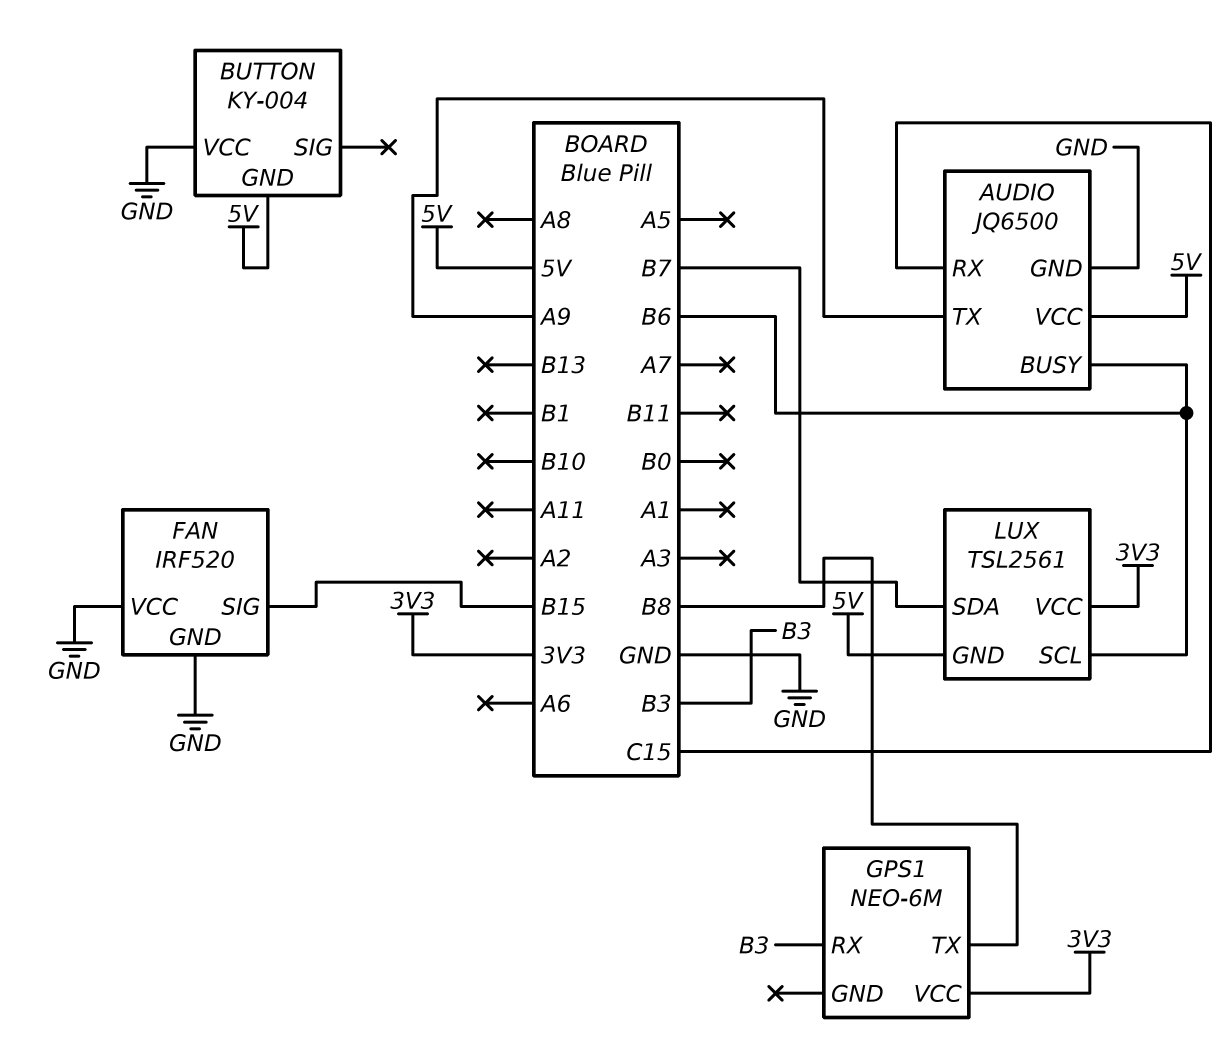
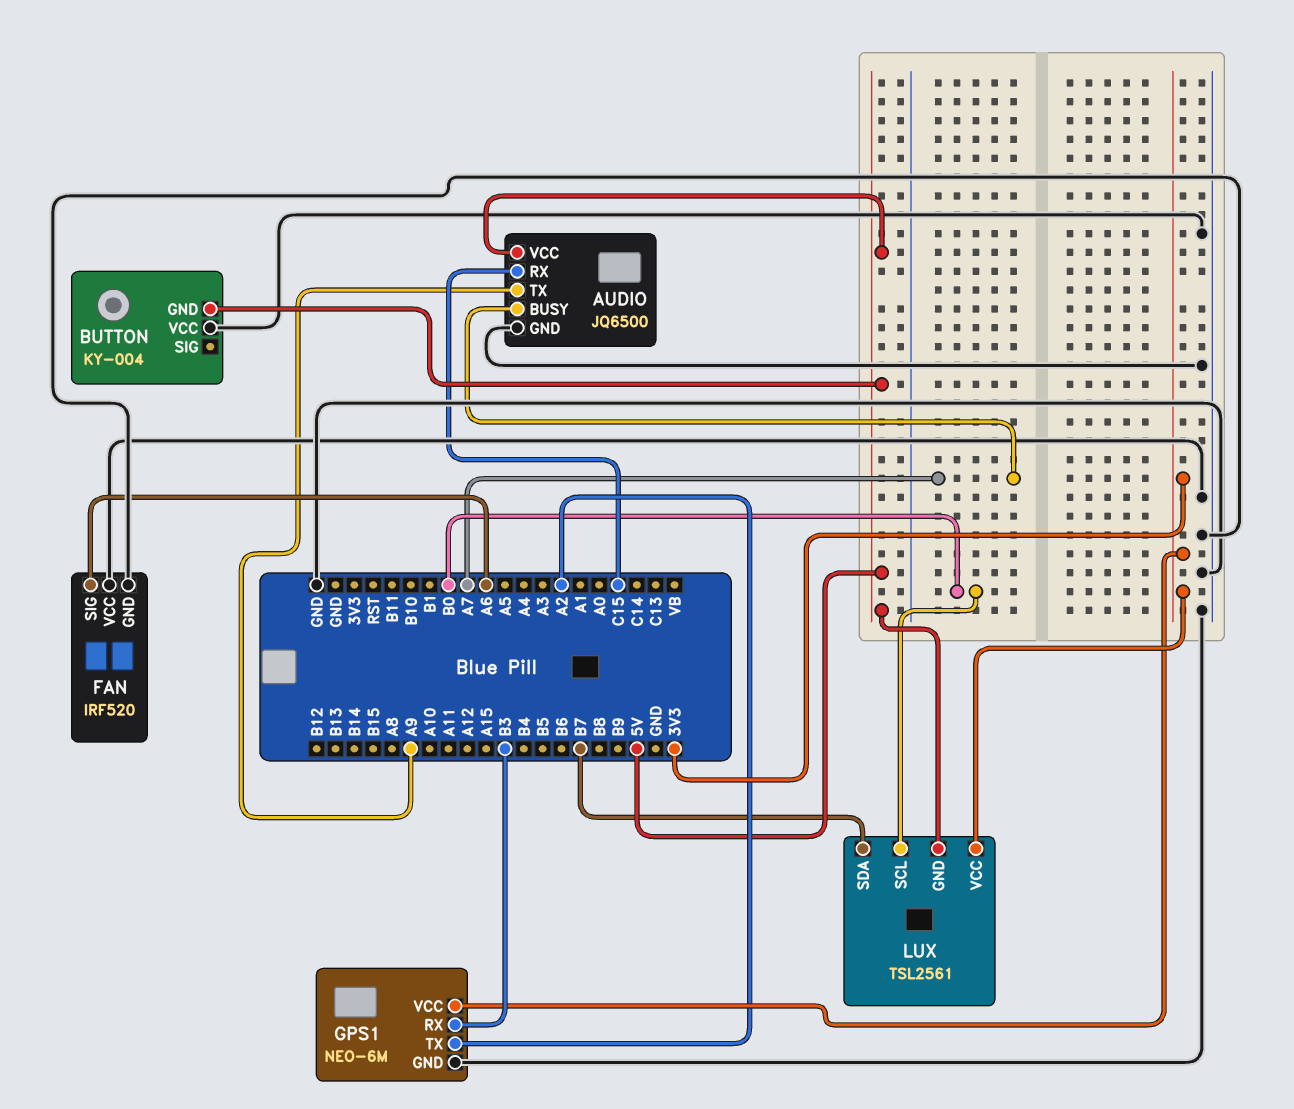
AUDIO pin BUSY: B6 -> A7
FAN pin SIG: B15 -> A6
GPS1 pin GND: none -> GND
GPS1 pin TX: B8 -> A2
LUX pin SCL: B6 -> B0

